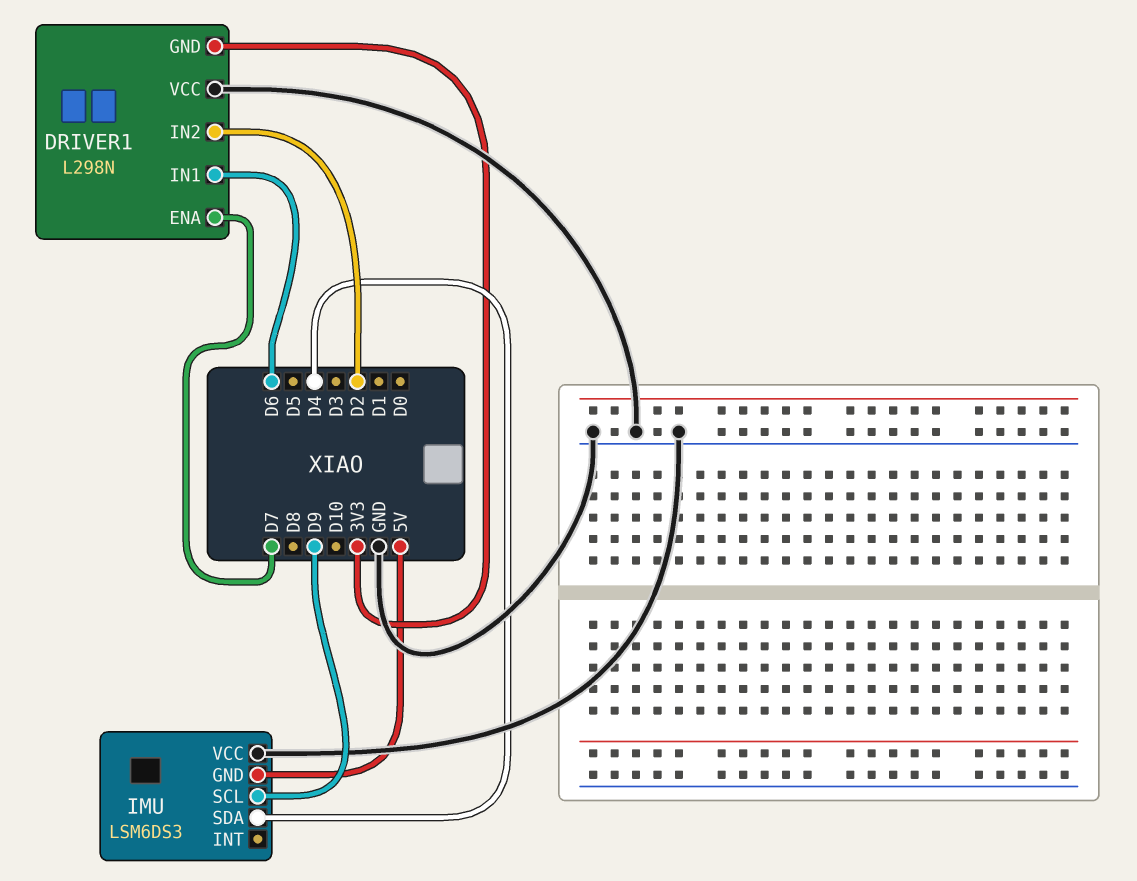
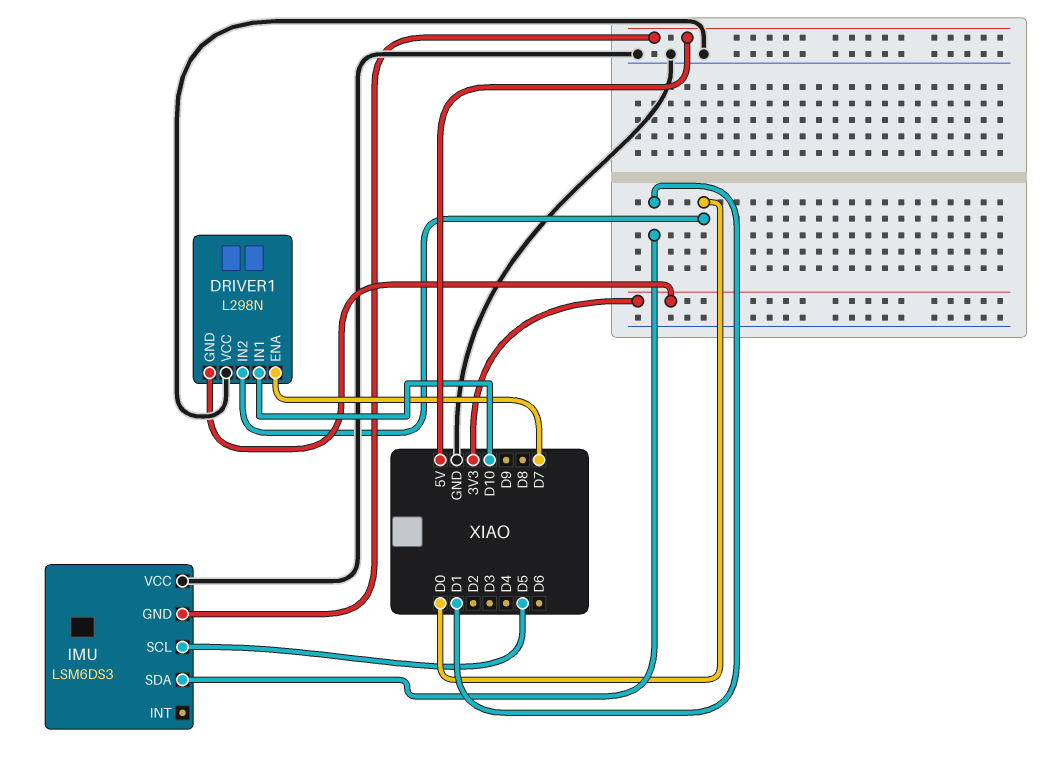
DRIVER1 pin IN1: D6 -> D10
DRIVER1 pin IN2: D2 -> D0
IMU pin SCL: D9 -> D5
IMU pin SDA: D4 -> D1

